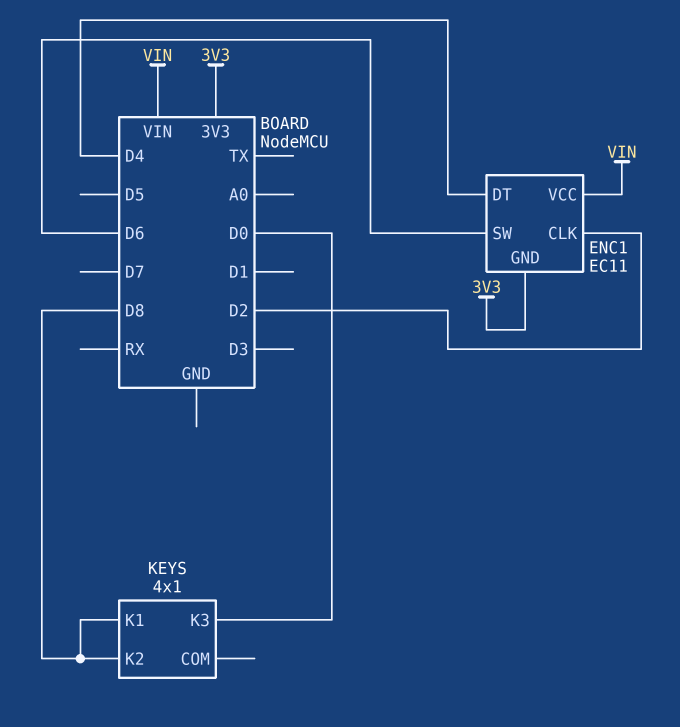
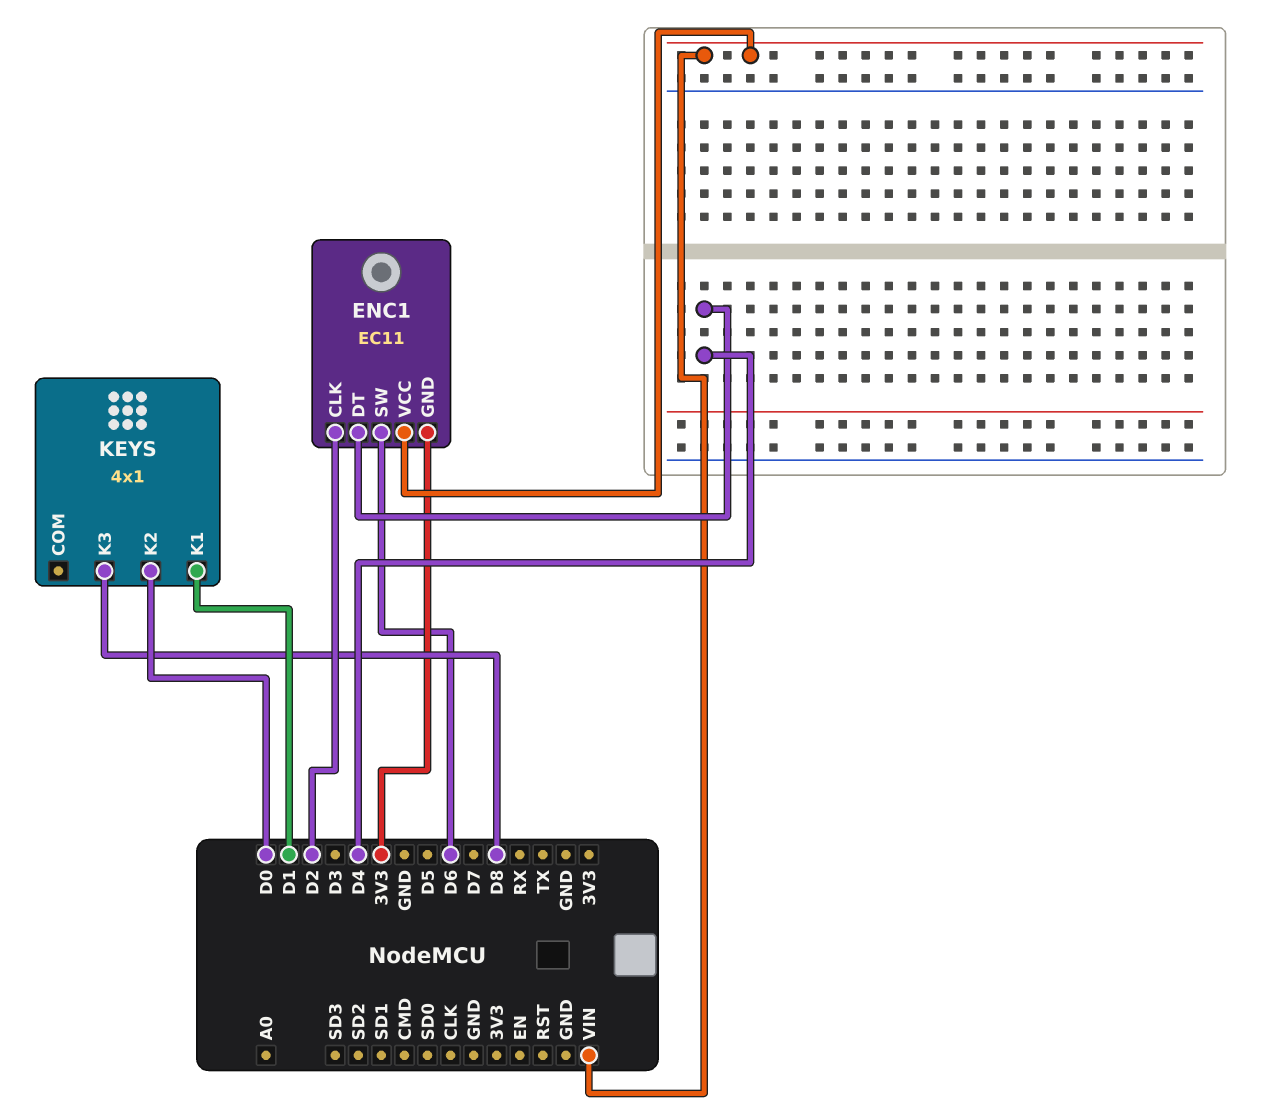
KEYS pin K1: D8 -> D1
KEYS pin K2: D8 -> D0
KEYS pin K3: D0 -> D8

